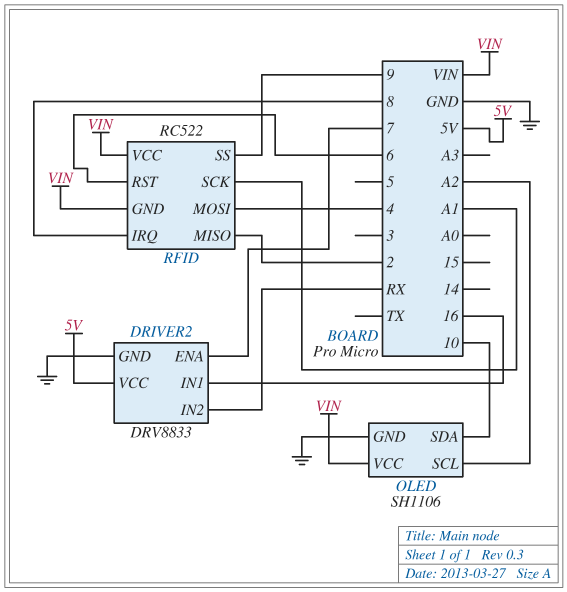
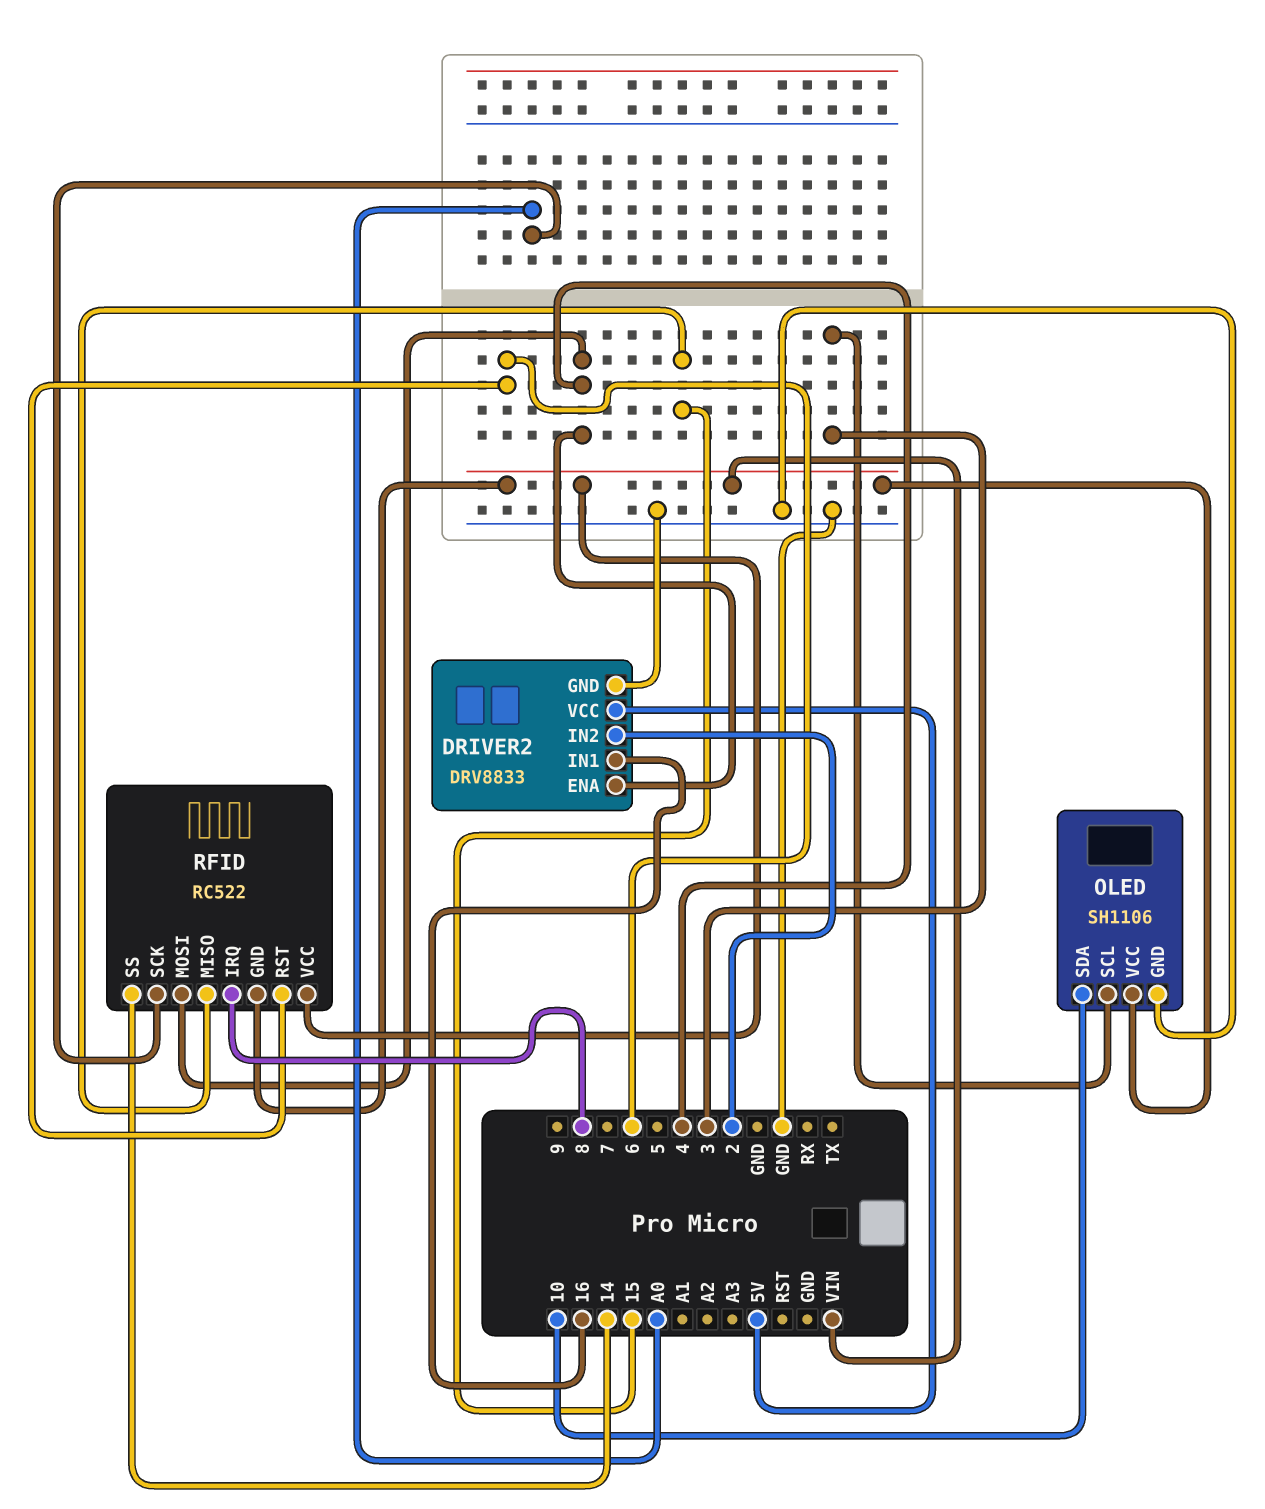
DRIVER2 pin ENA: 7 -> 4
DRIVER2 pin IN2: RX -> 2
OLED pin SCL: A2 -> 3
RFID pin MISO: 2 -> 15
RFID pin SCK: A1 -> A0
RFID pin SS: 9 -> 14

